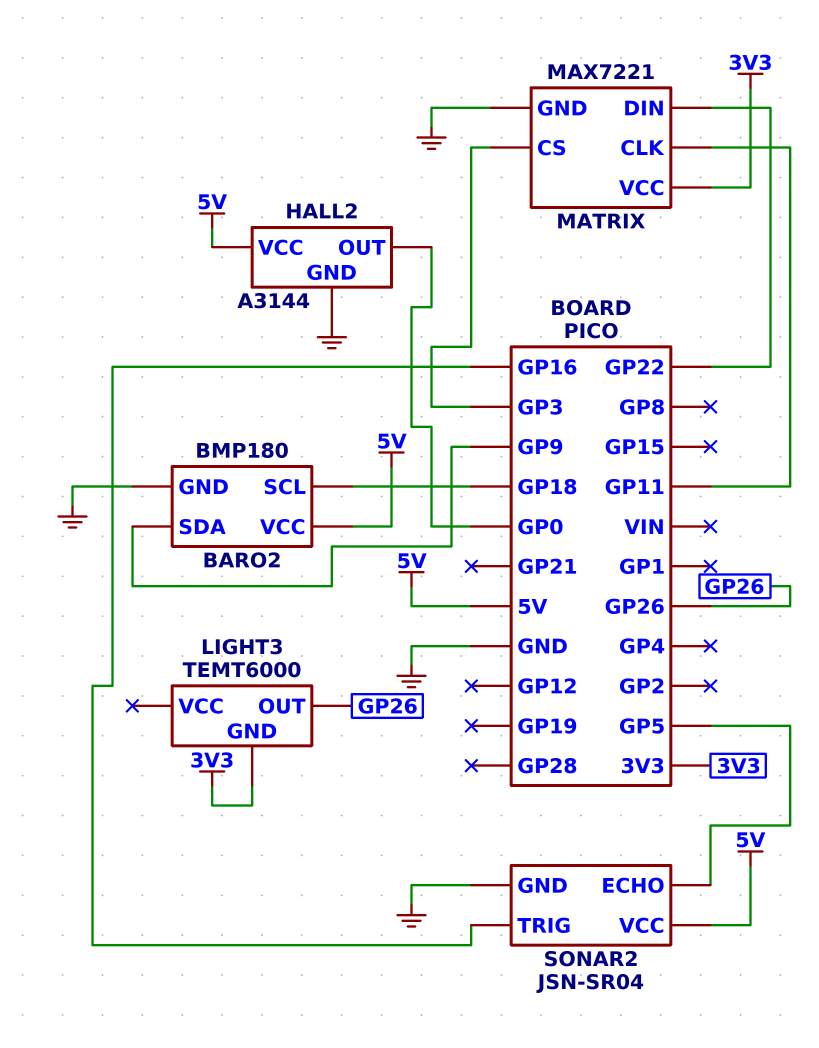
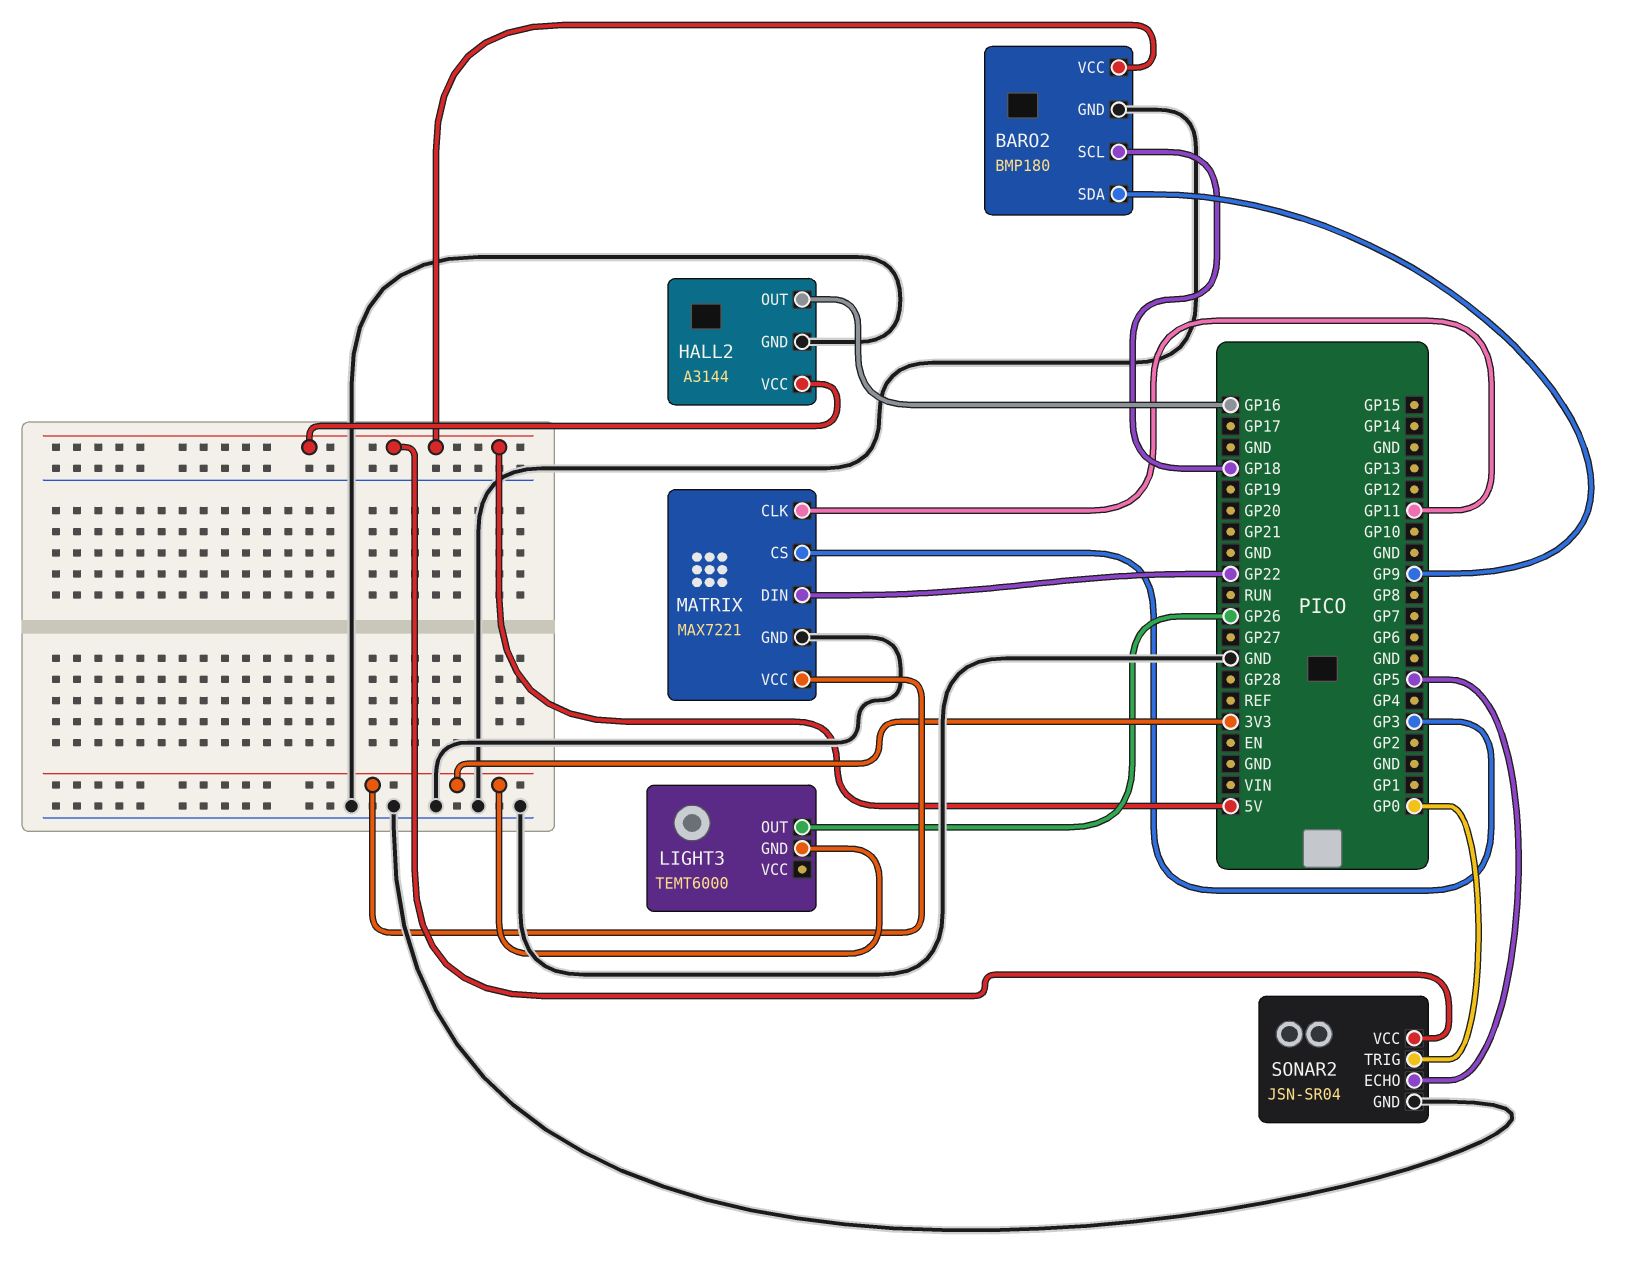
HALL2 pin OUT: GP0 -> GP16
SONAR2 pin TRIG: GP16 -> GP0

